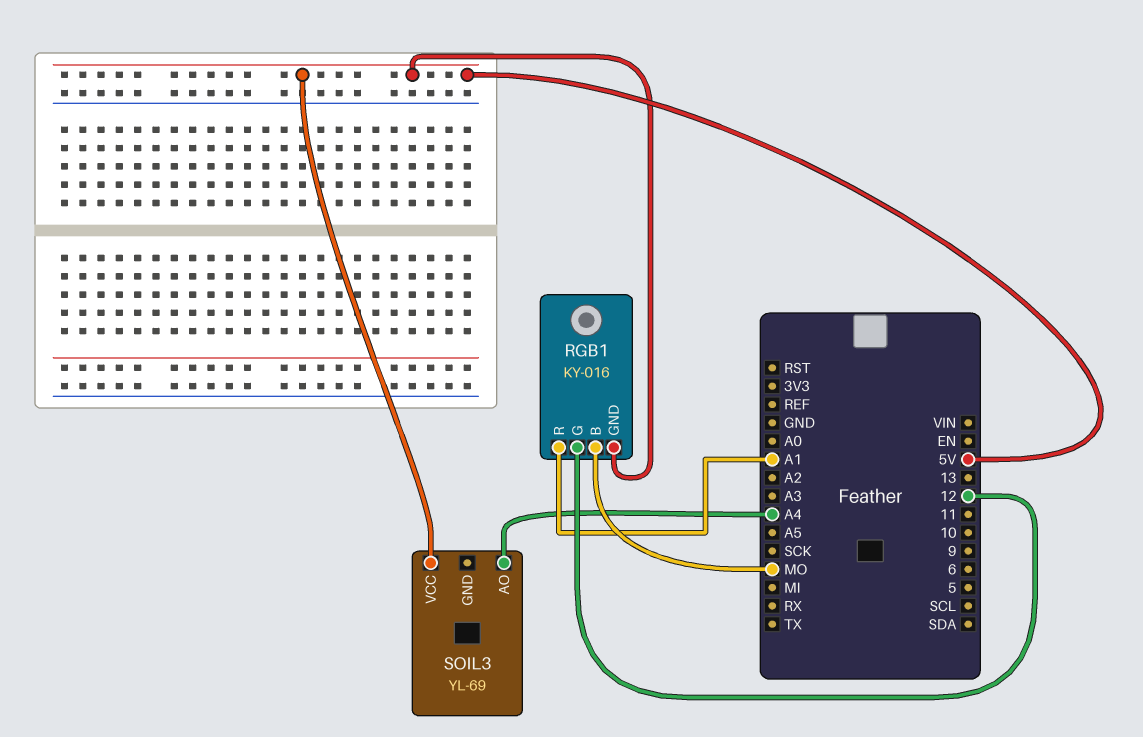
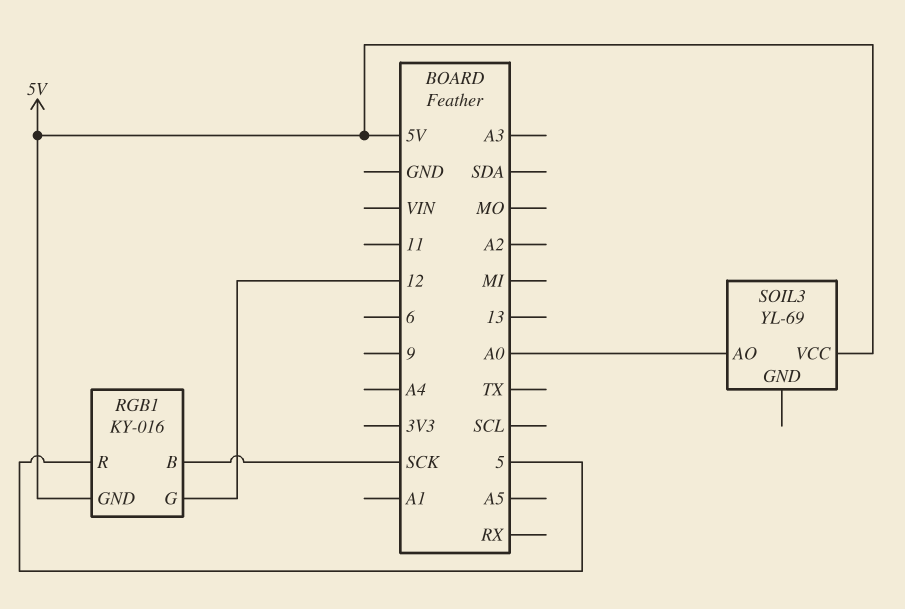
RGB1 pin B: MO -> SCK
RGB1 pin R: A1 -> 5
SOIL3 pin AO: A4 -> A0

